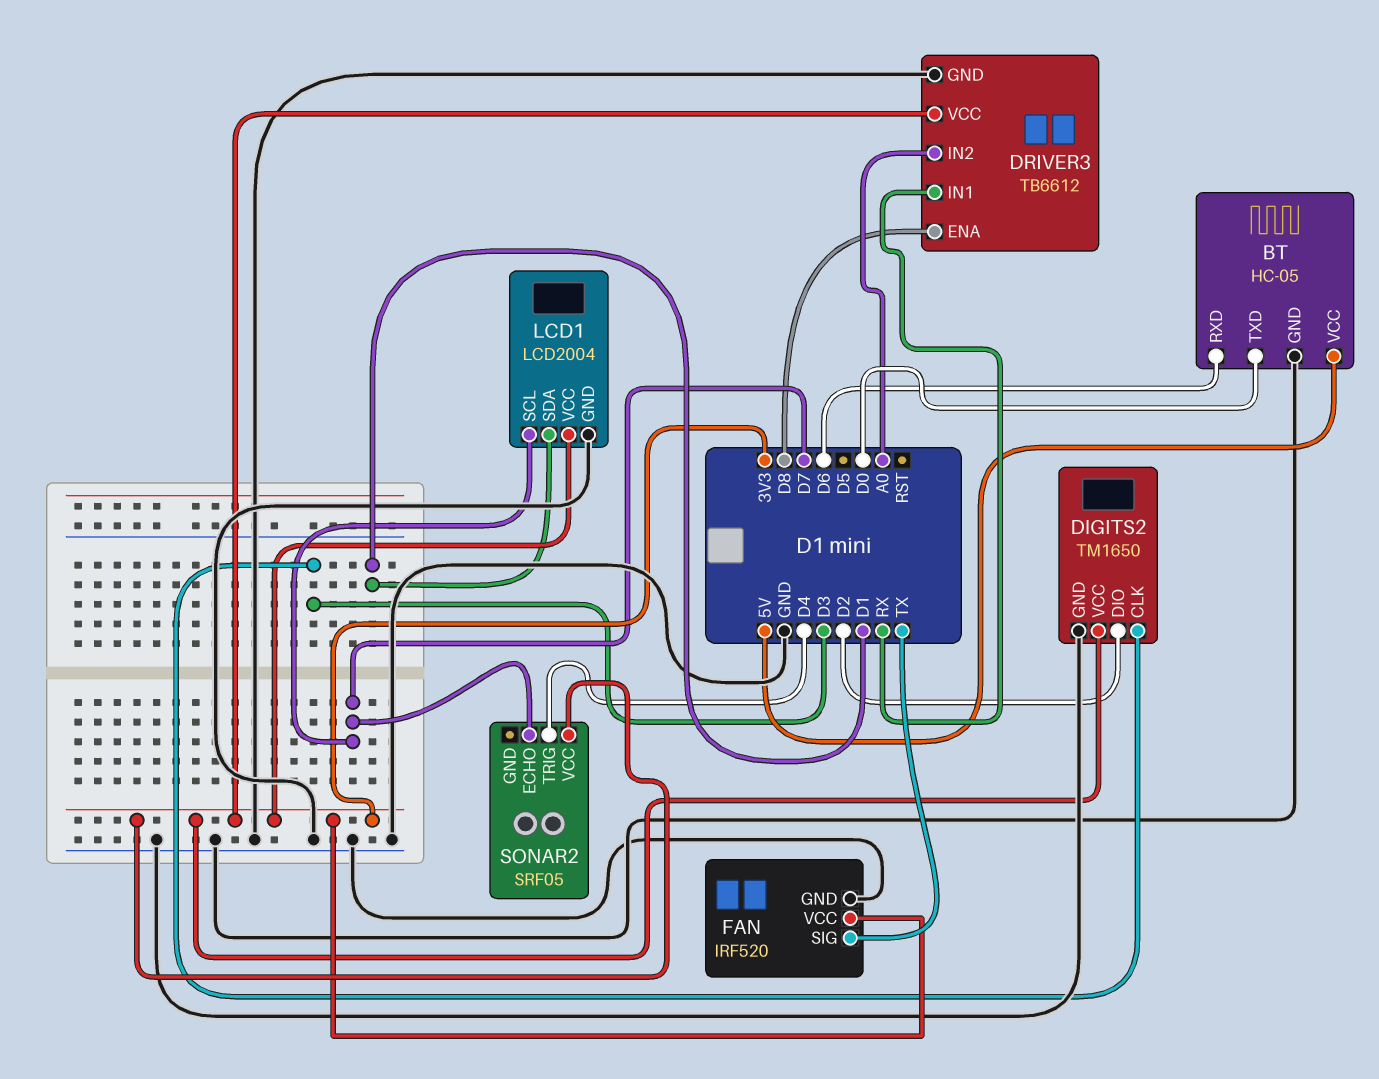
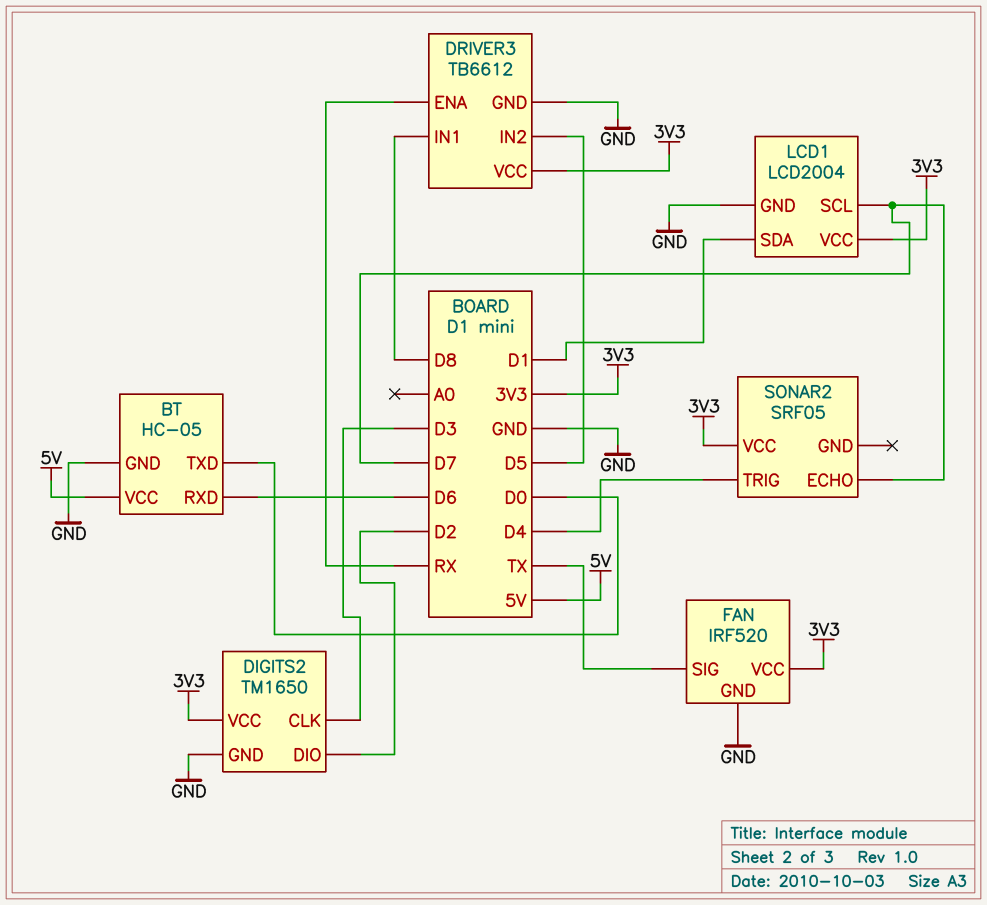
DRIVER3 pin ENA: D8 -> RX
DRIVER3 pin IN1: RX -> D8
DRIVER3 pin IN2: A0 -> D5

